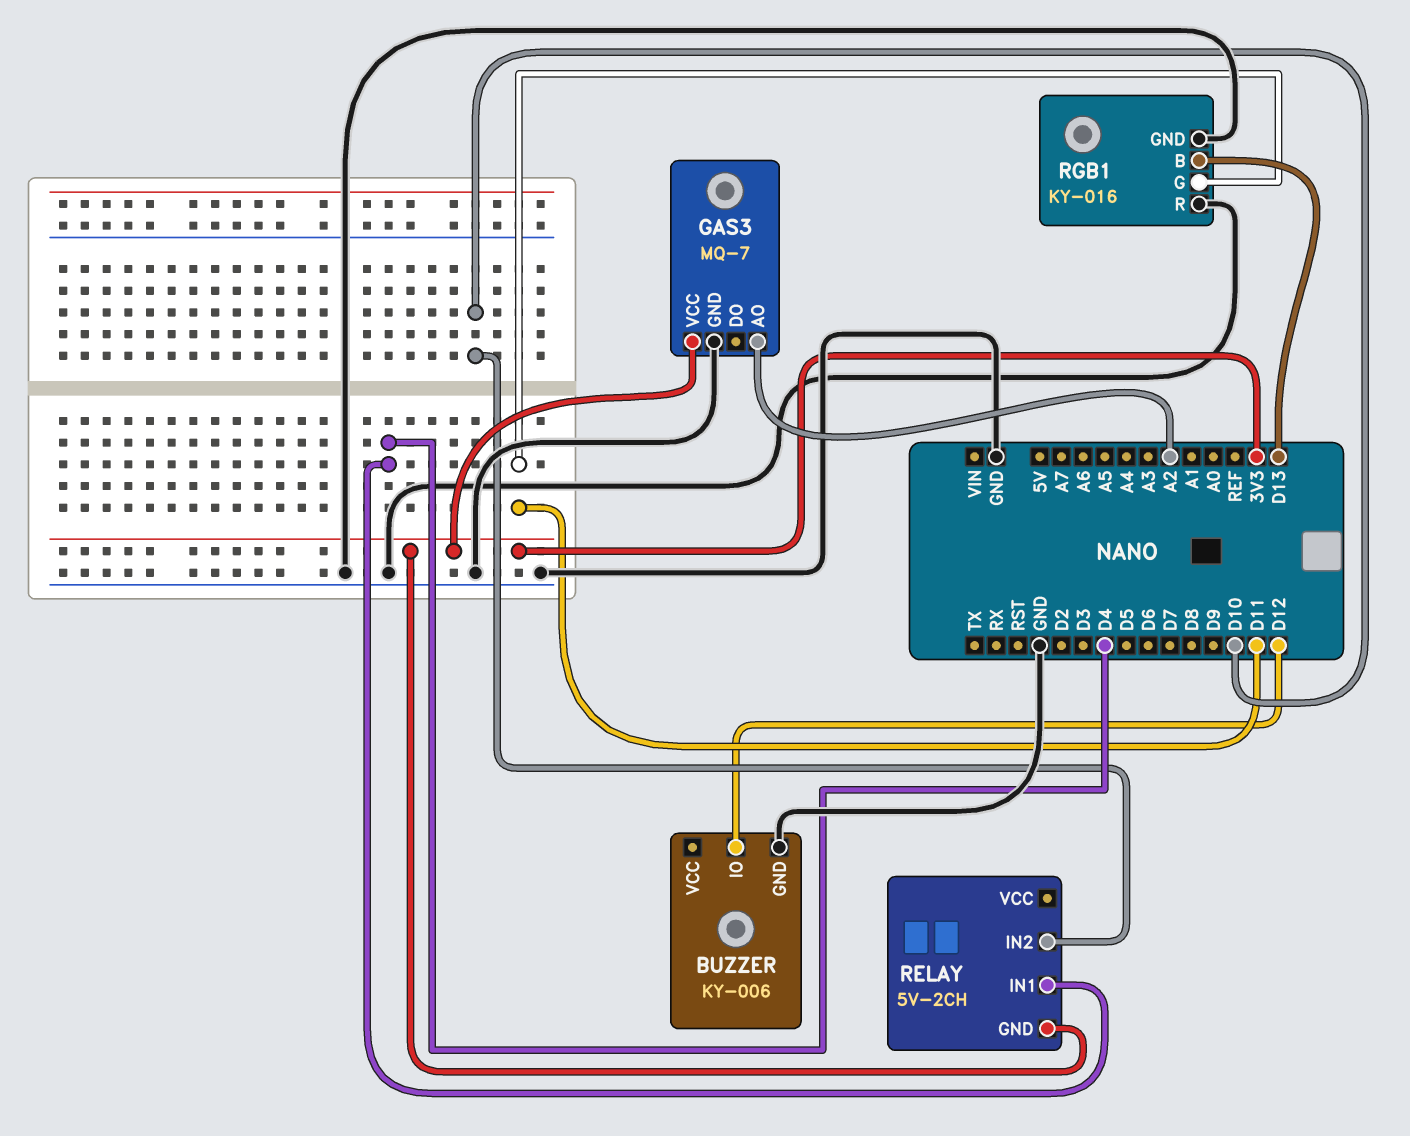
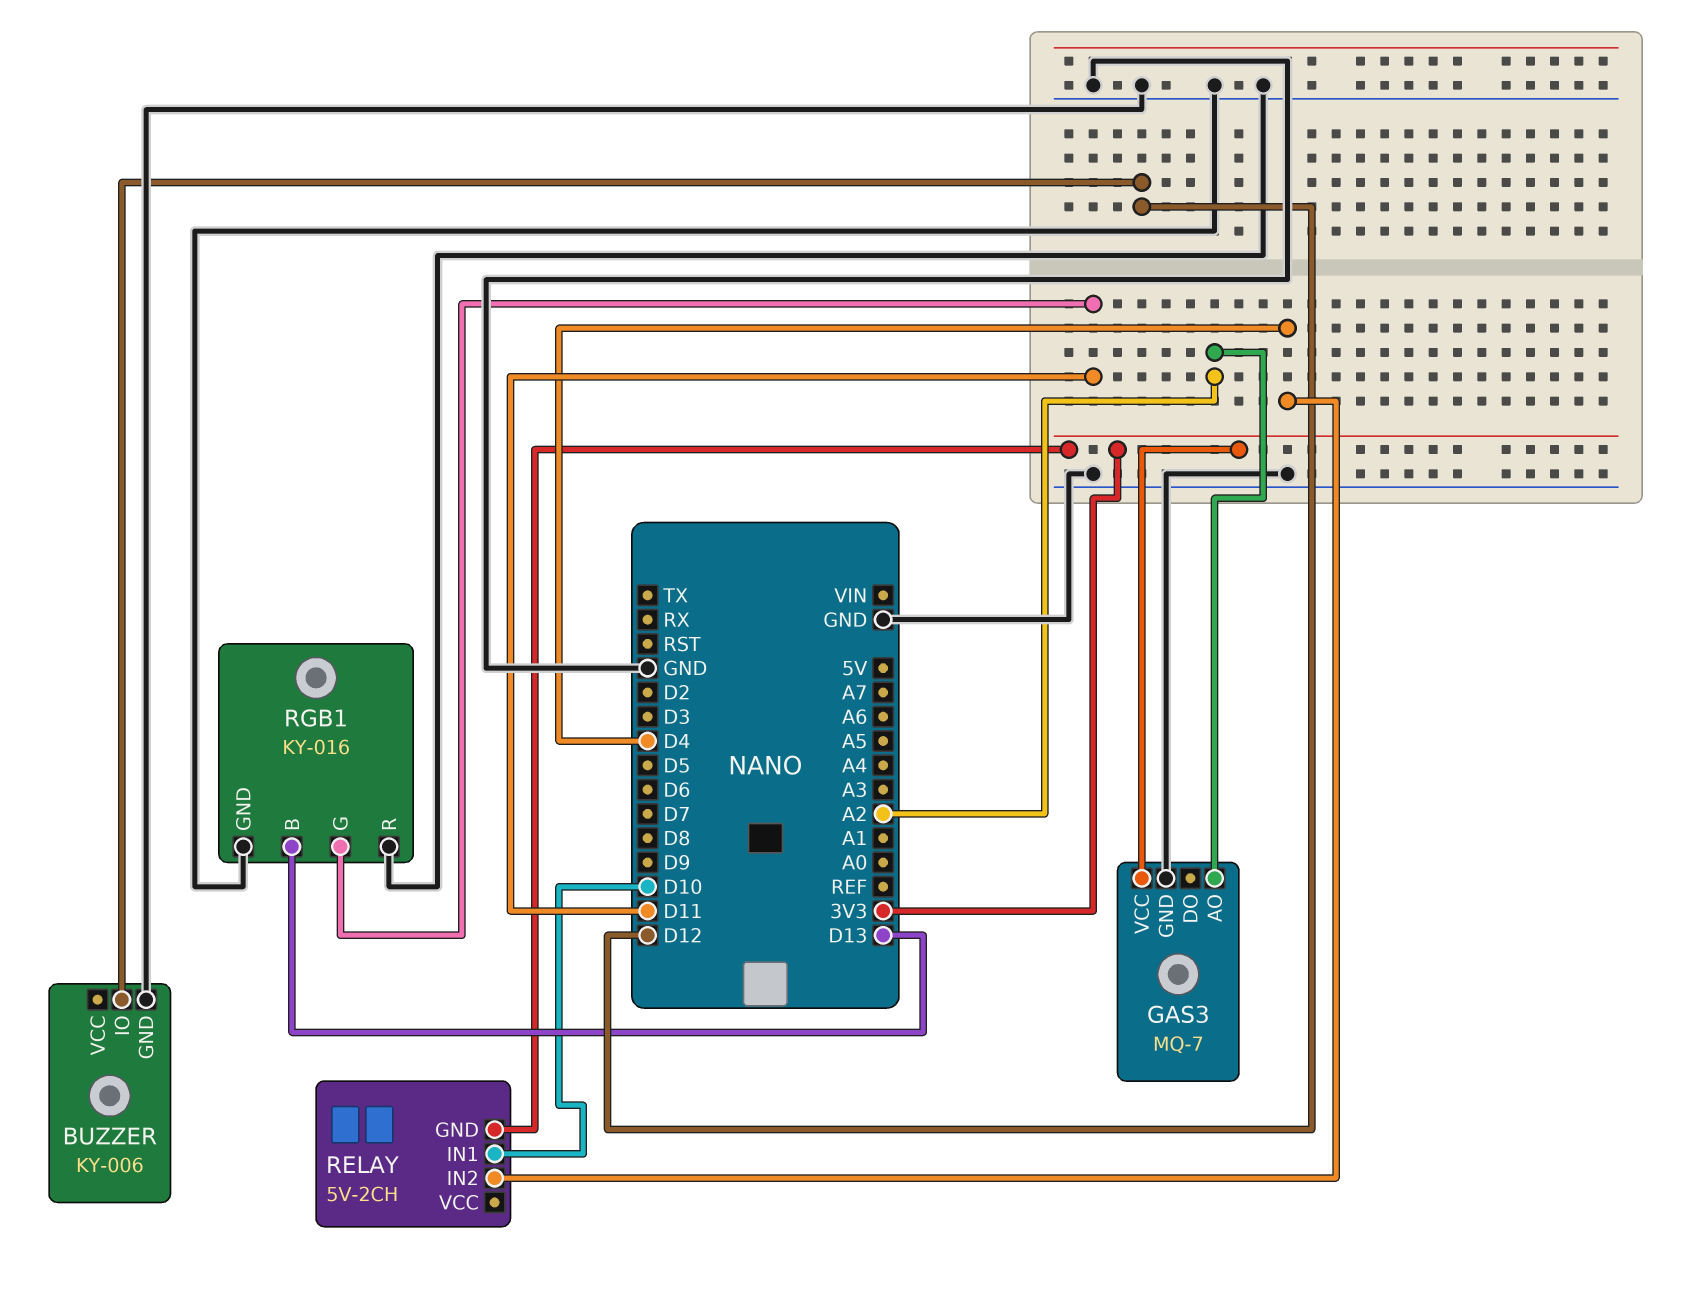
RELAY pin IN1: D4 -> D10
RELAY pin IN2: D10 -> D4

